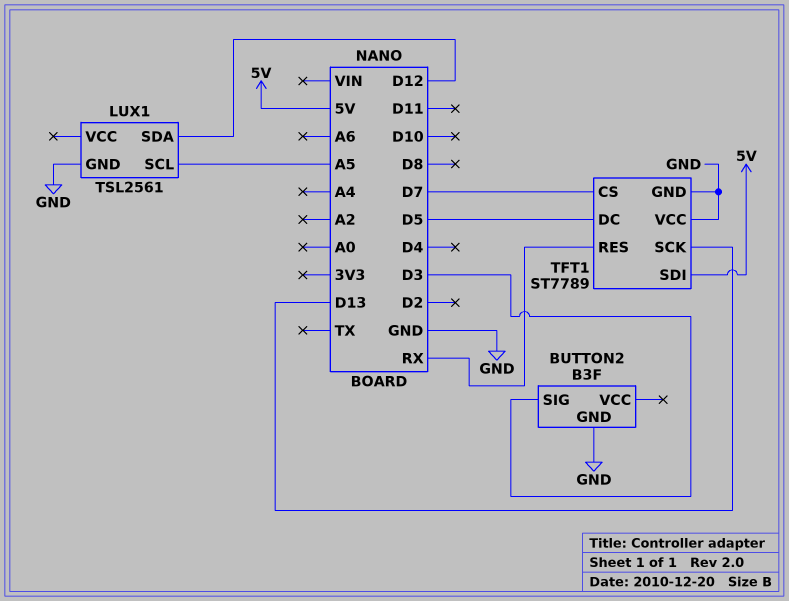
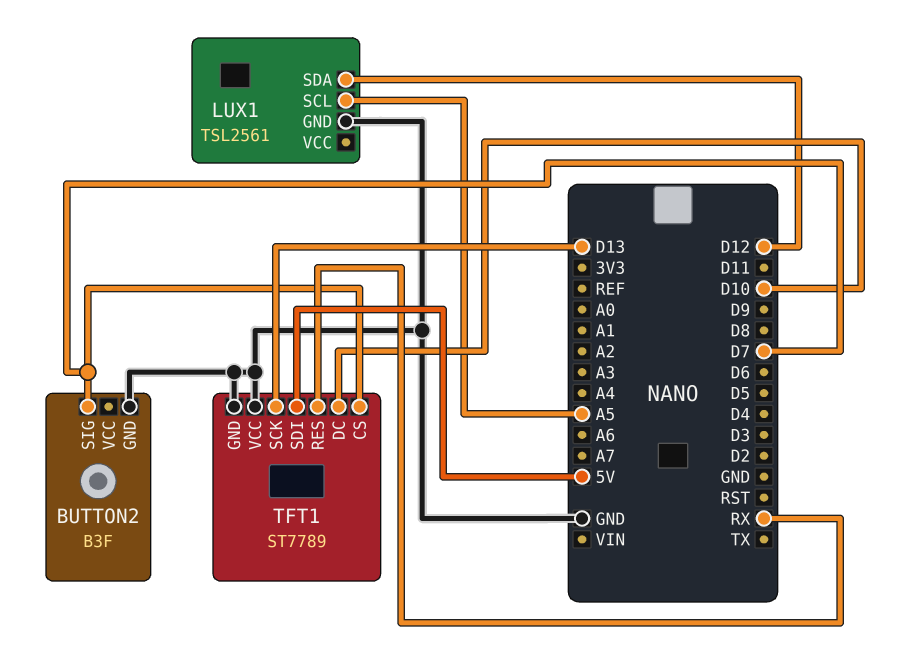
BUTTON2 pin SIG: D3 -> D7
TFT1 pin DC: D5 -> D10

